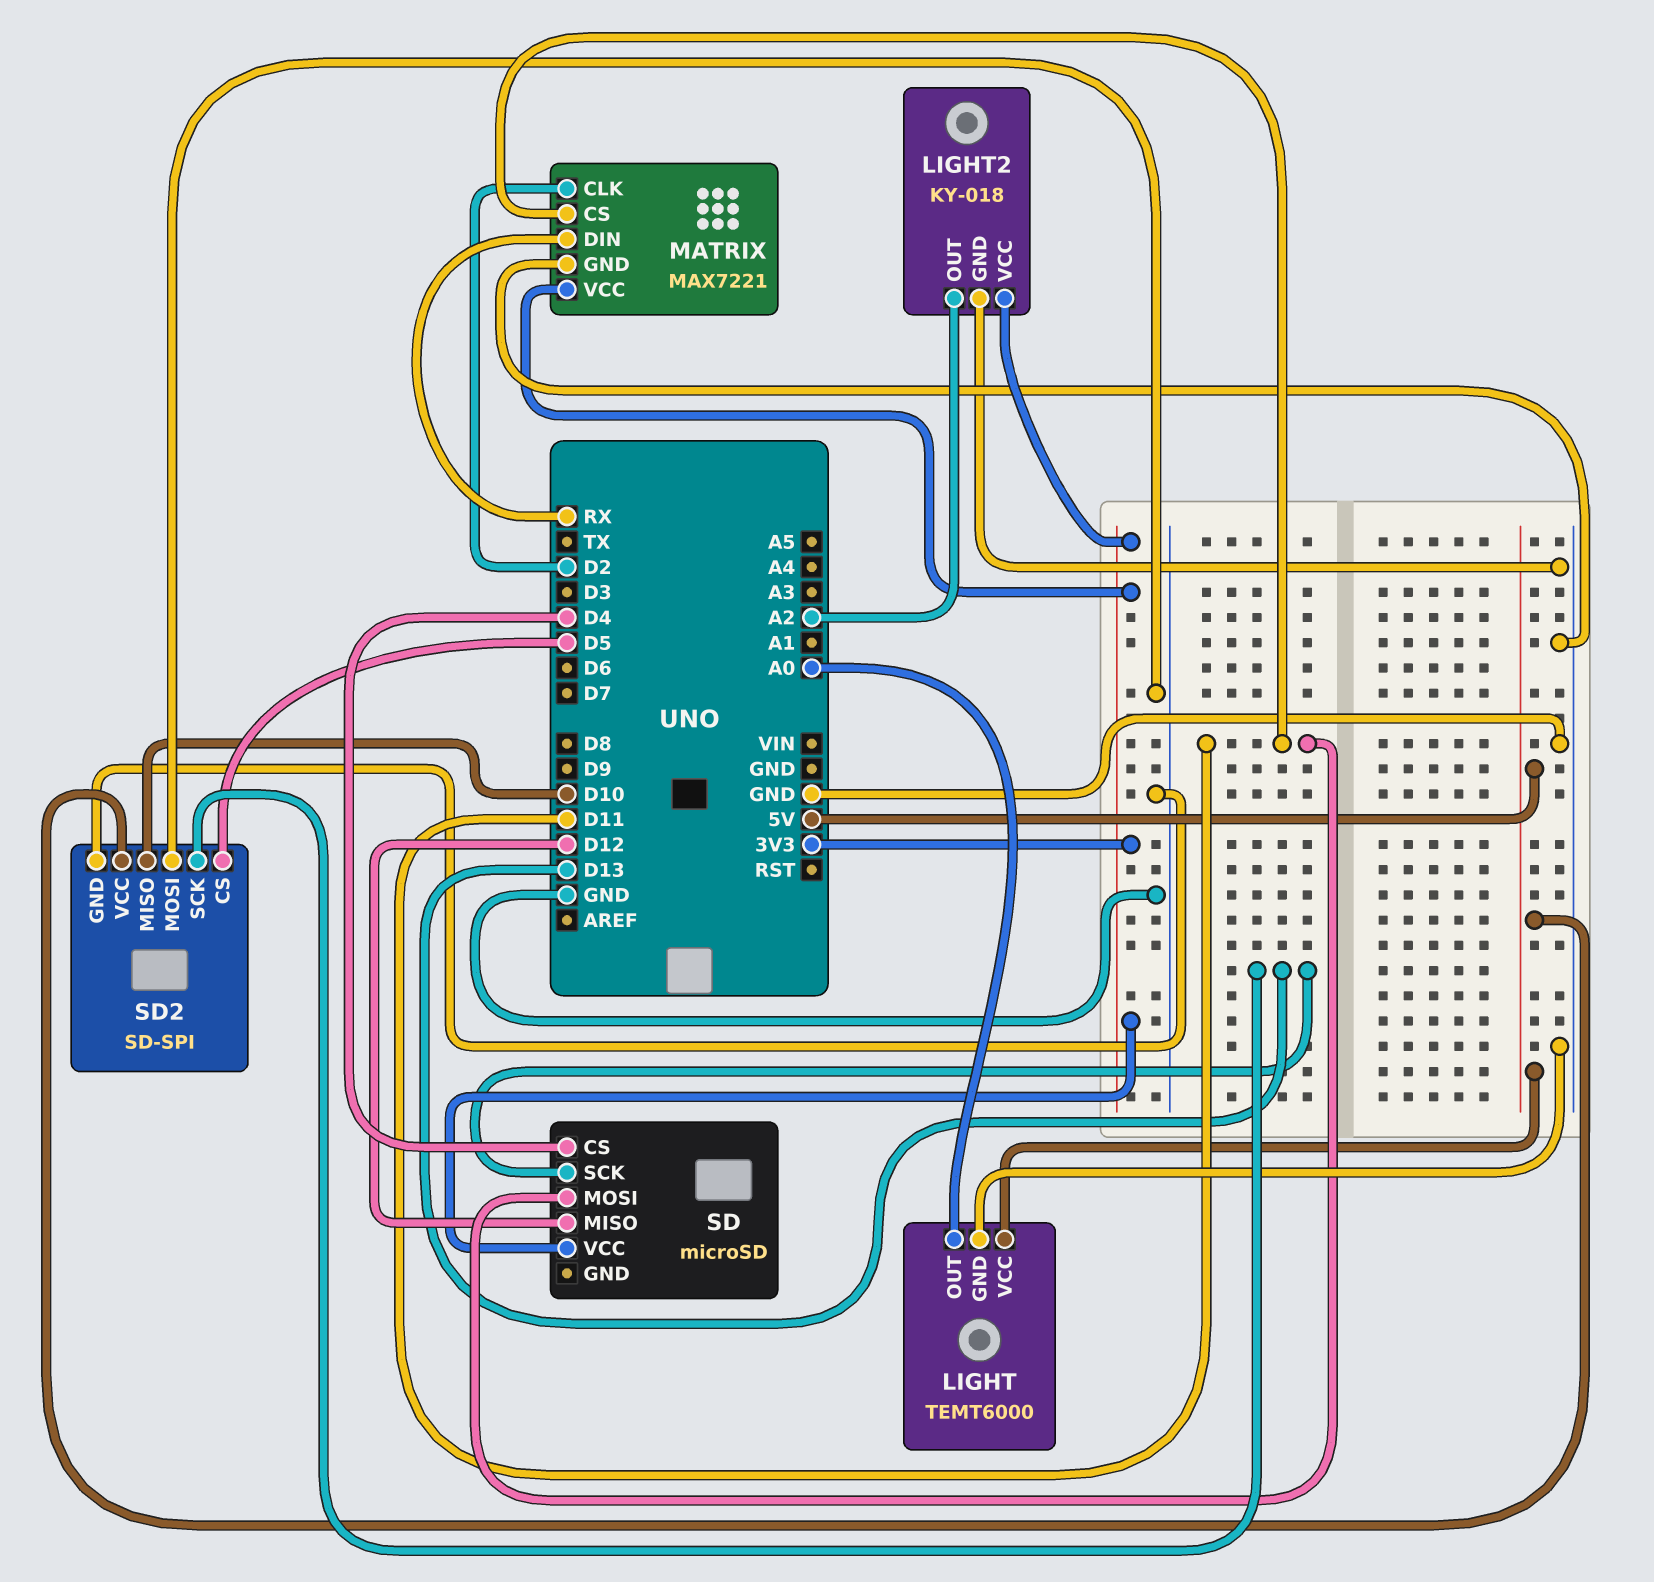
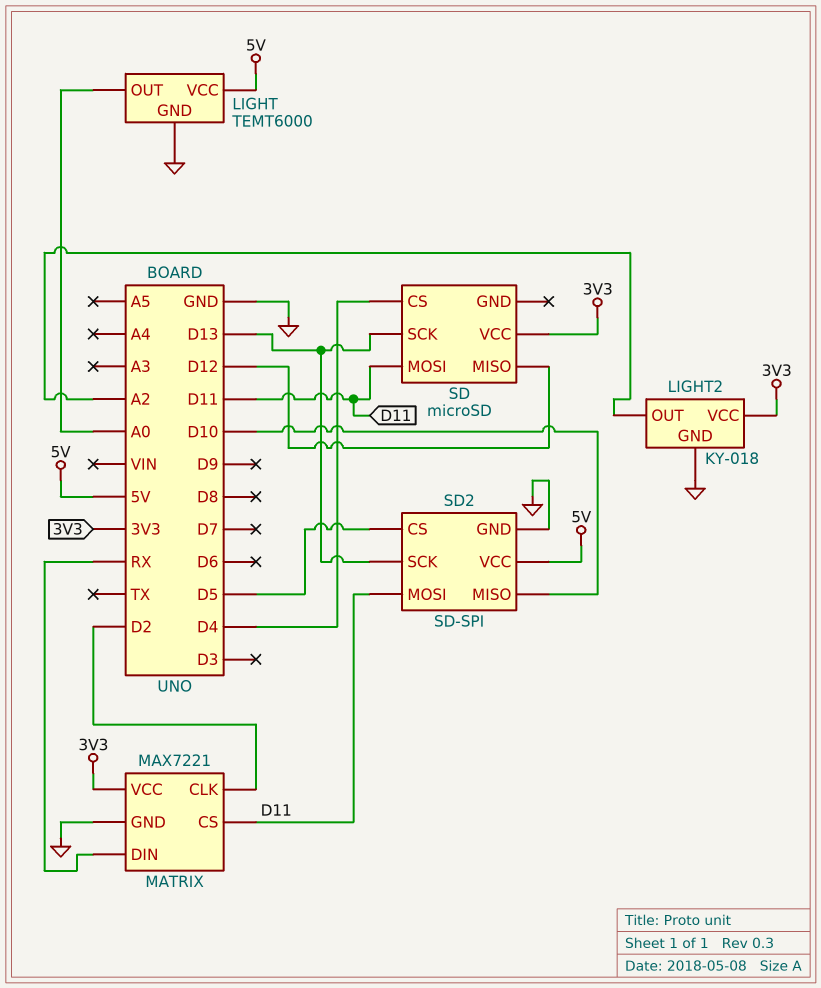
SD2 pin MOSI: GND -> D11

